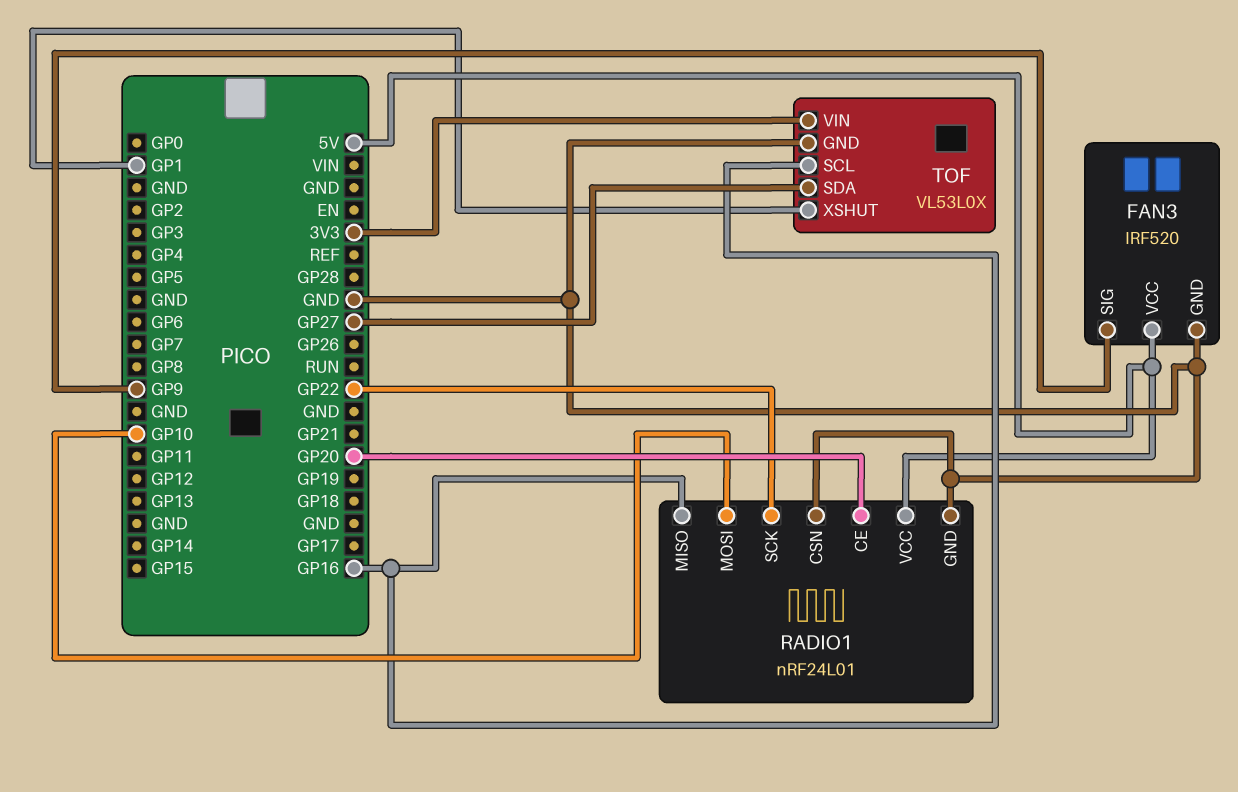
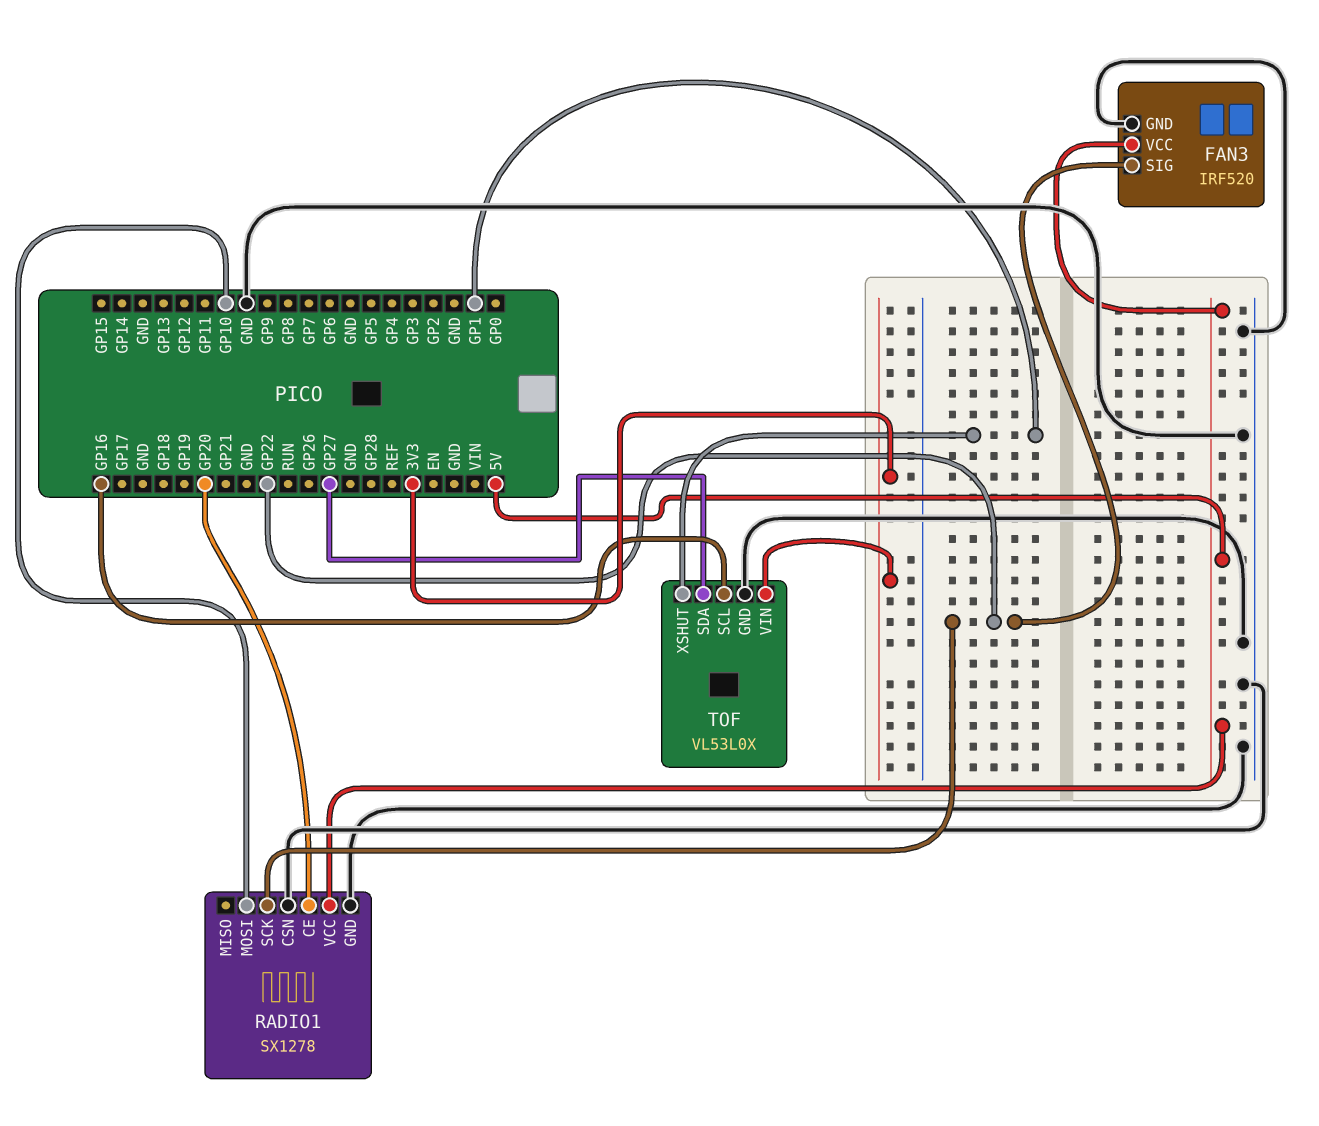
FAN3 pin SIG: GP9 -> GP22
RADIO1: nRF24L01 -> SX1278
RADIO1 pin MISO: GP16 -> none

